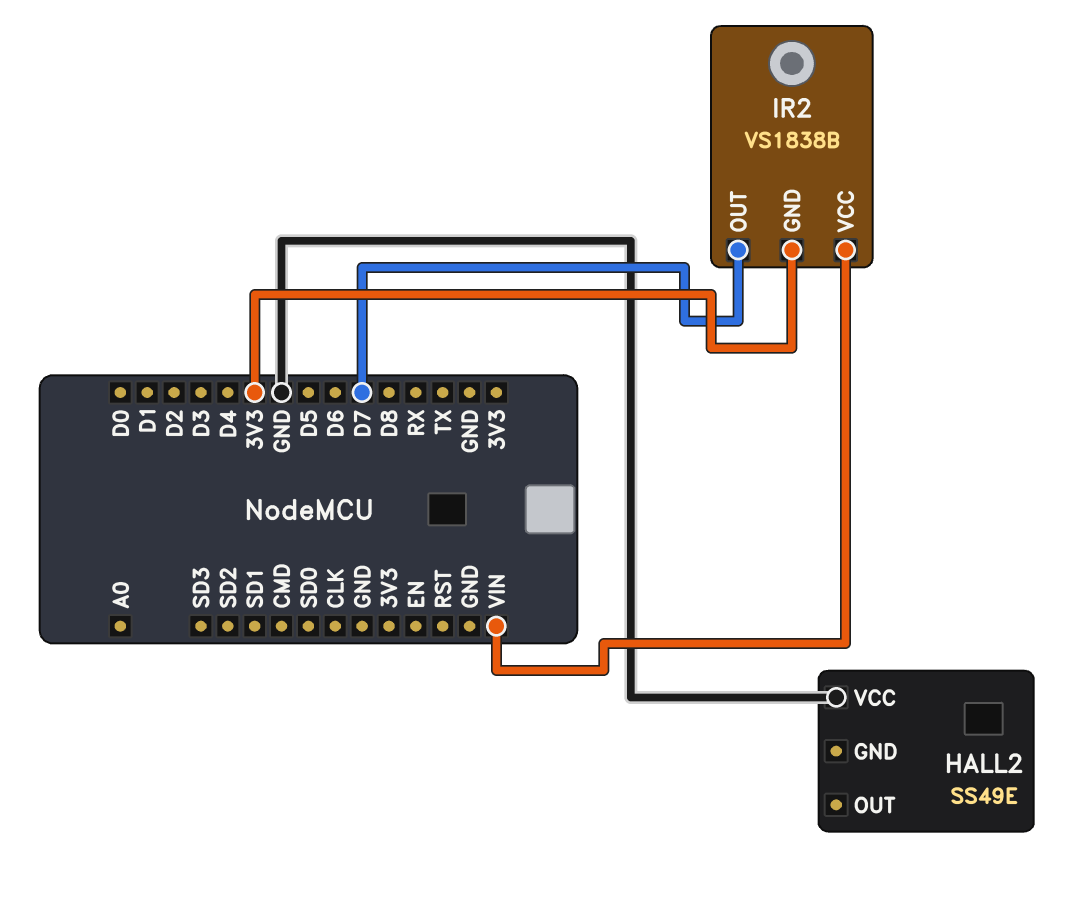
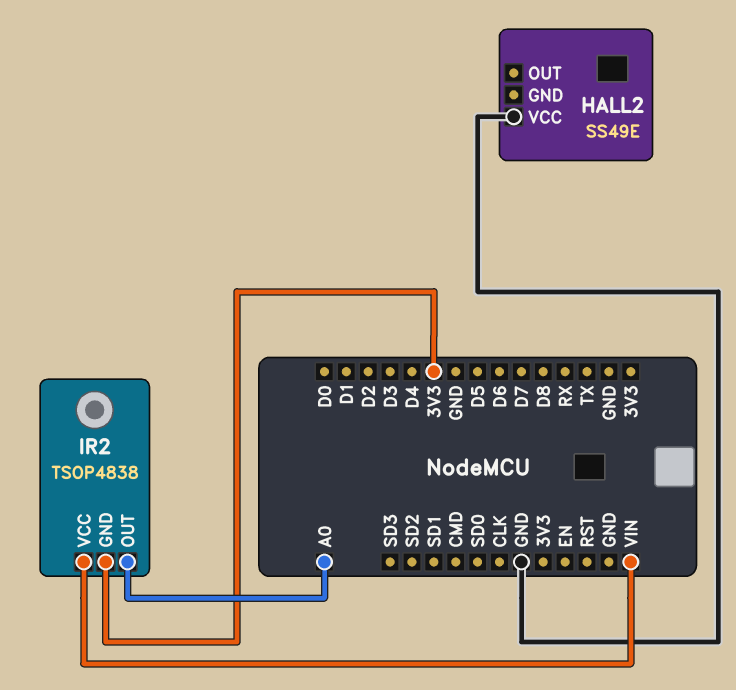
IR2: VS1838B -> TSOP4838
IR2 pin OUT: D7 -> A0

